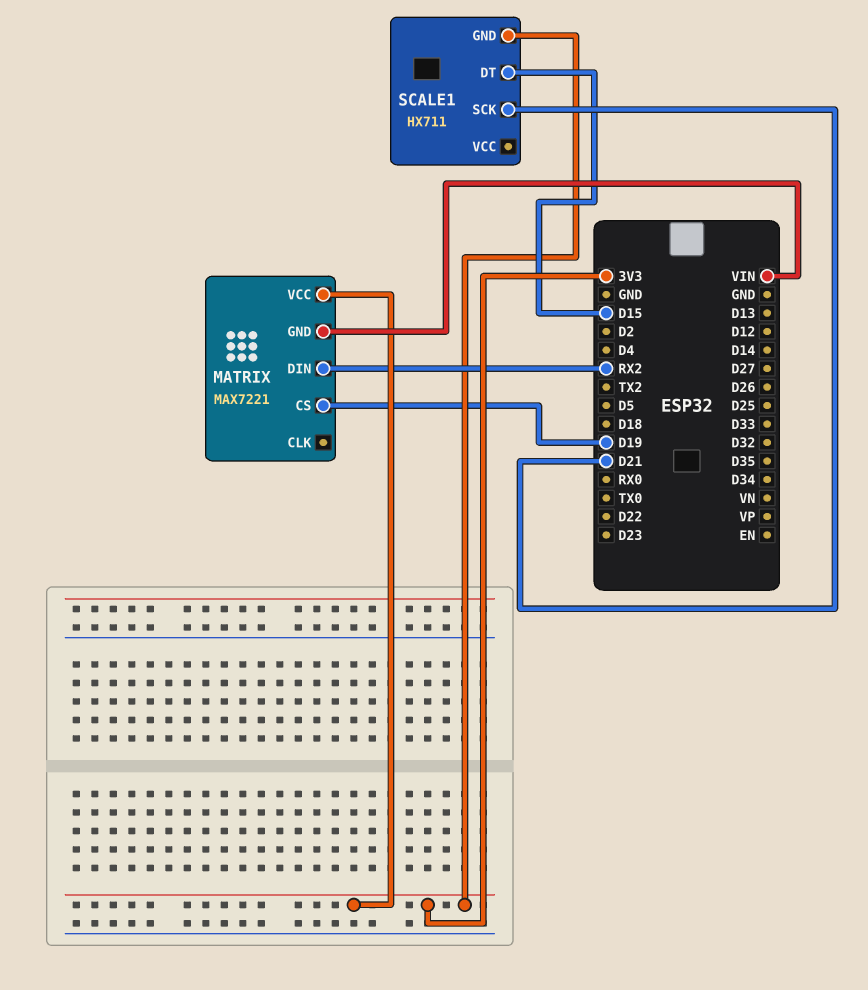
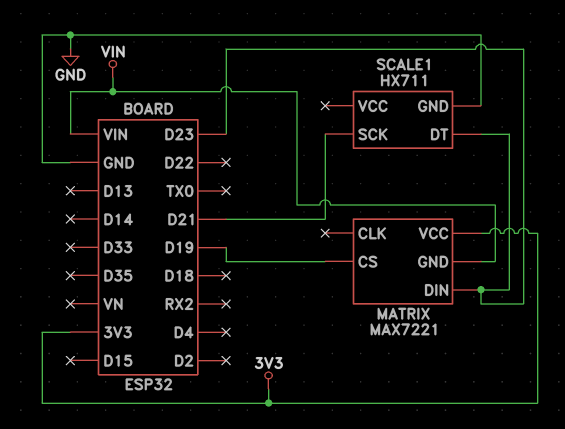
MATRIX pin DIN: RX2 -> D23
SCALE1 pin DT: D15 -> D23
SCALE1 pin GND: 3V3 -> GND

